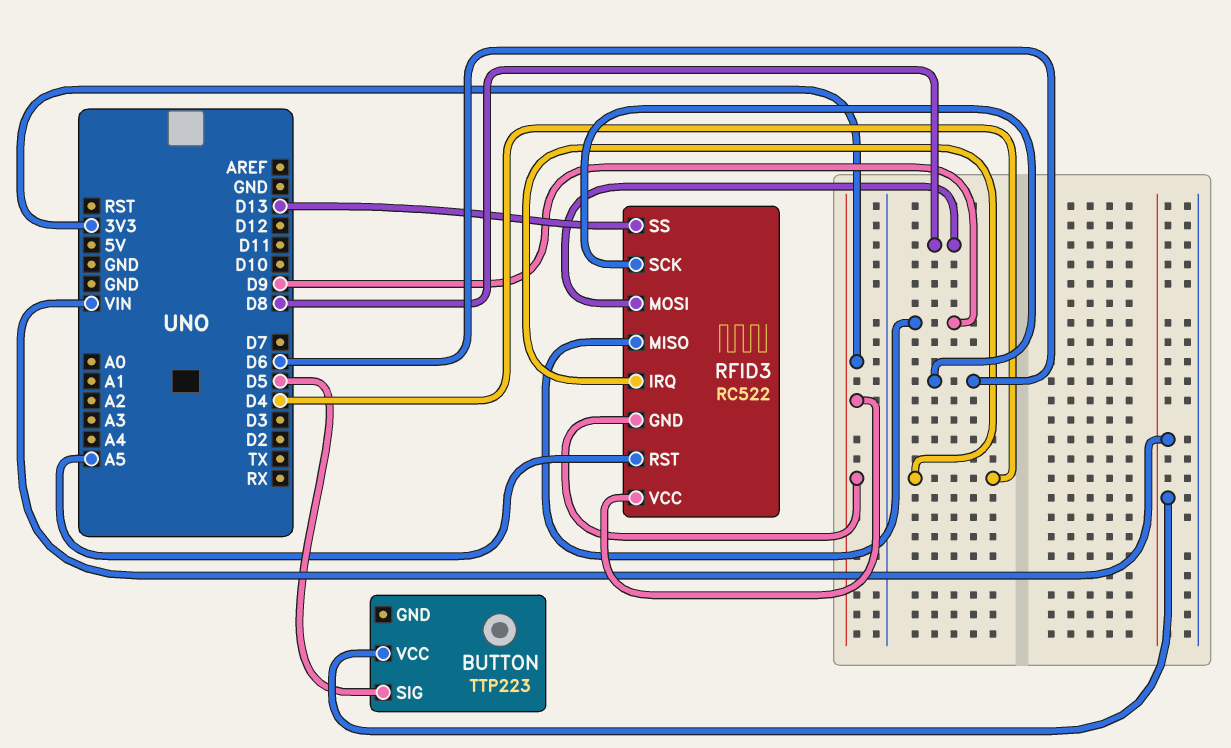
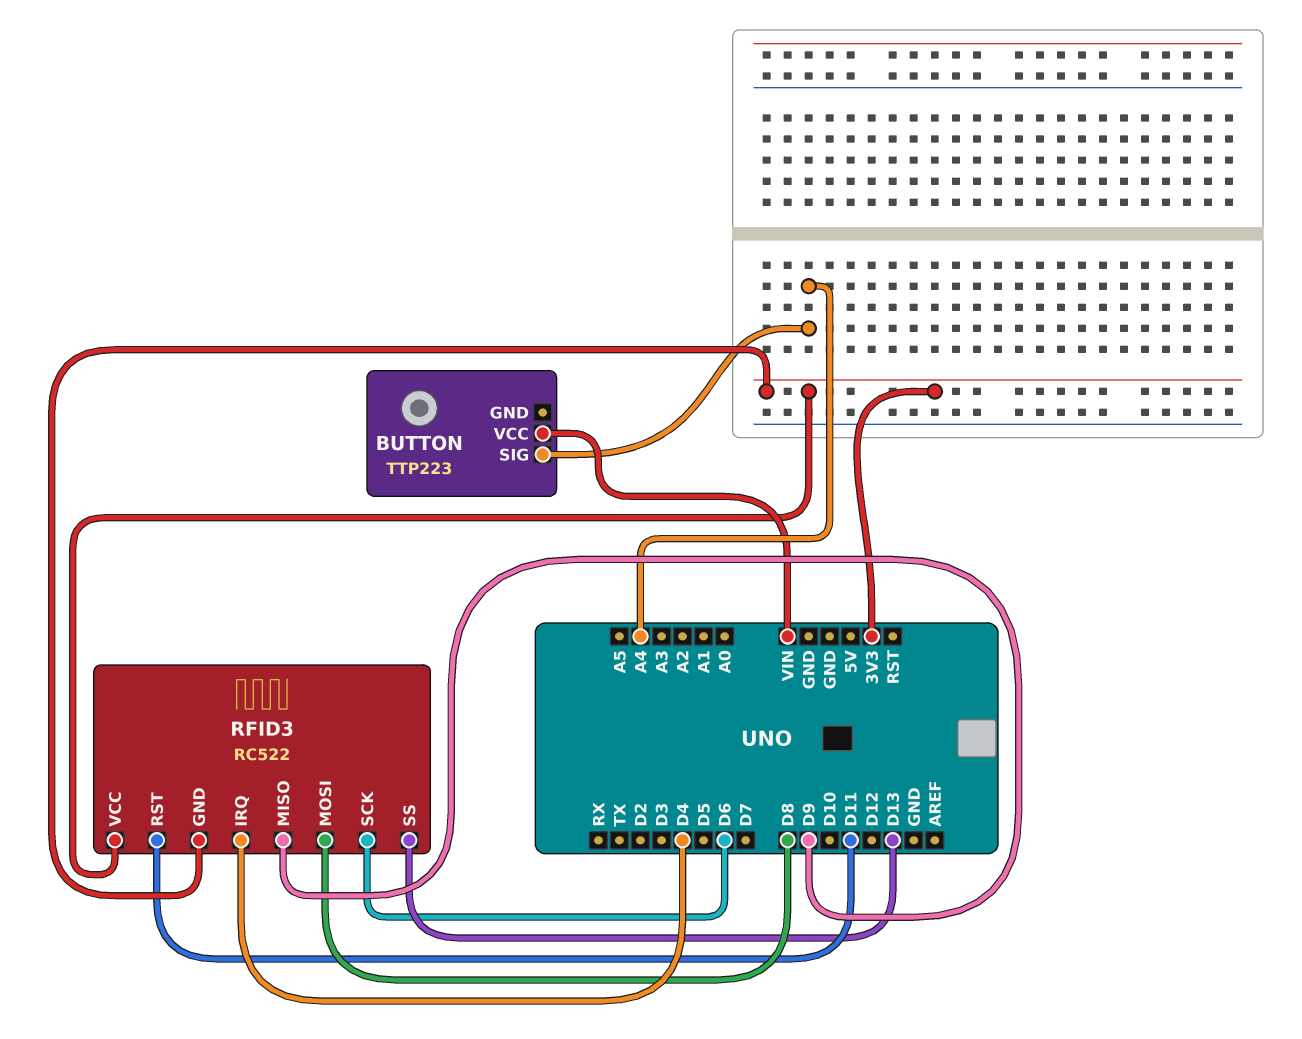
BUTTON pin SIG: D5 -> A4
RFID3 pin RST: A5 -> D11

